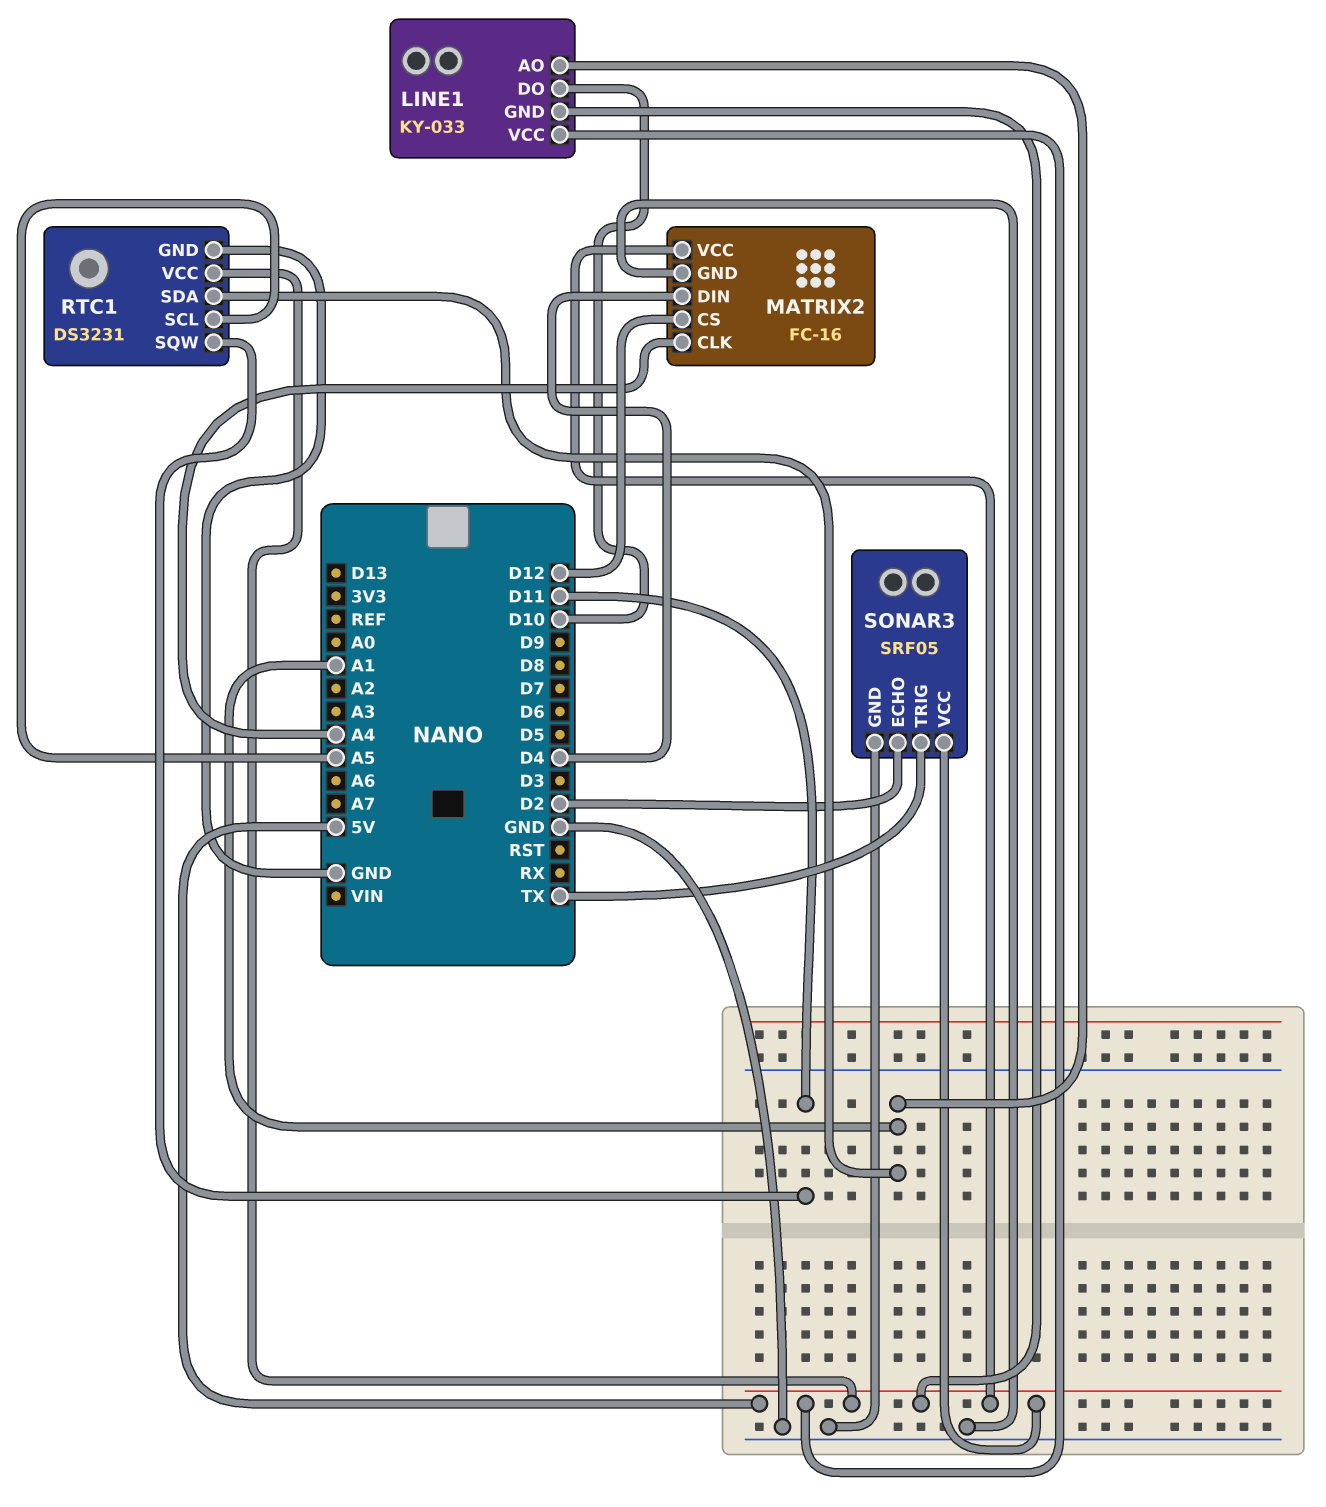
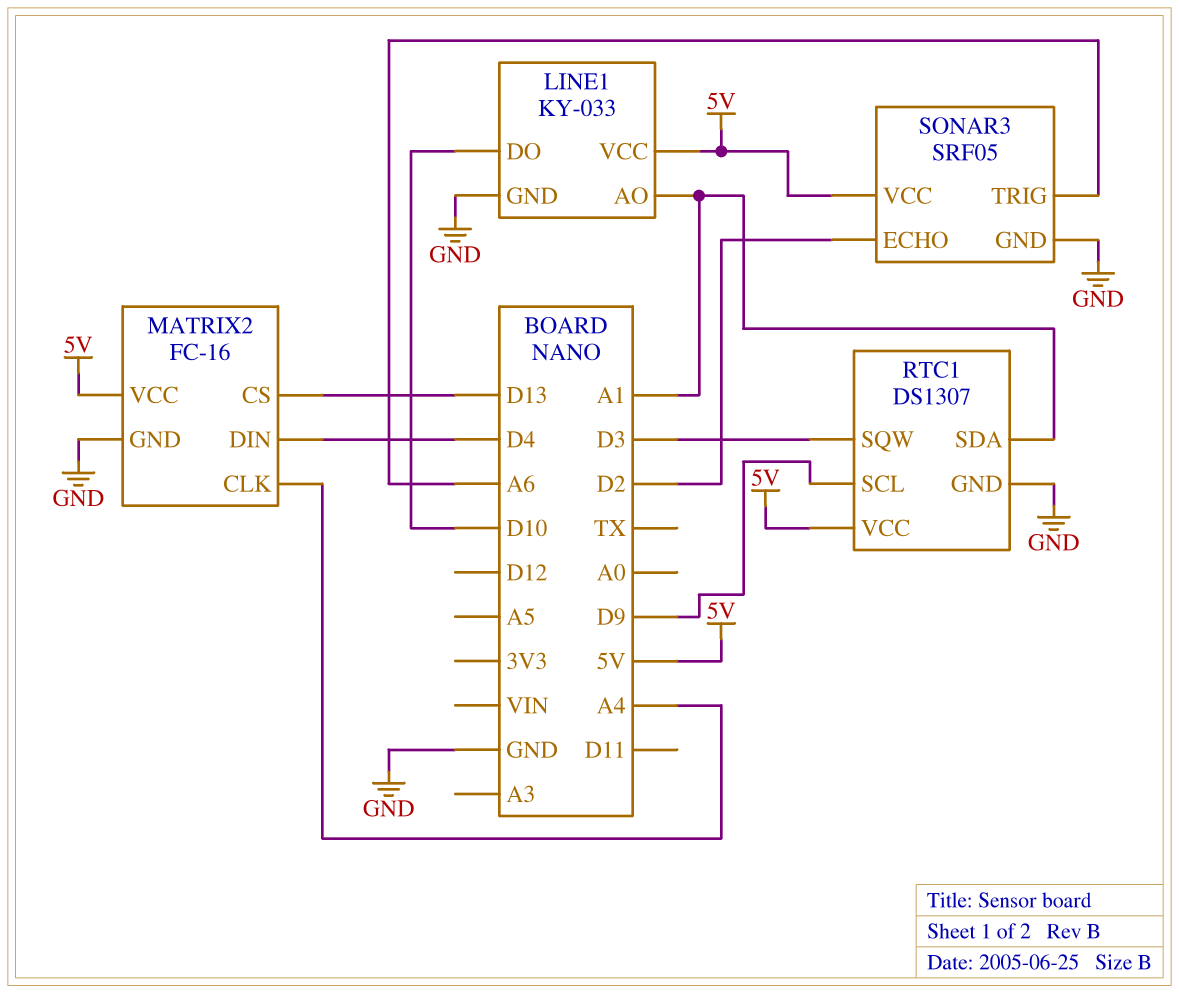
LINE1 pin GND: 5V -> GND
MATRIX2 pin CS: D12 -> D13
RTC1: DS3231 -> DS1307
RTC1 pin SCL: A5 -> D9
RTC1 pin SQW: D11 -> D3
SONAR3 pin TRIG: TX -> A6

